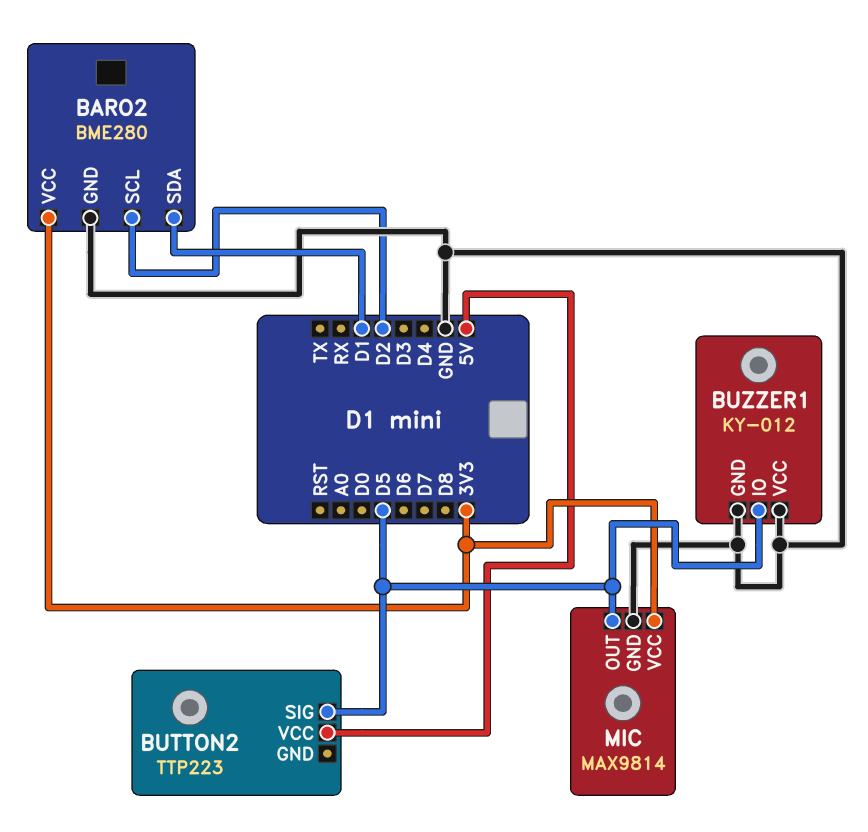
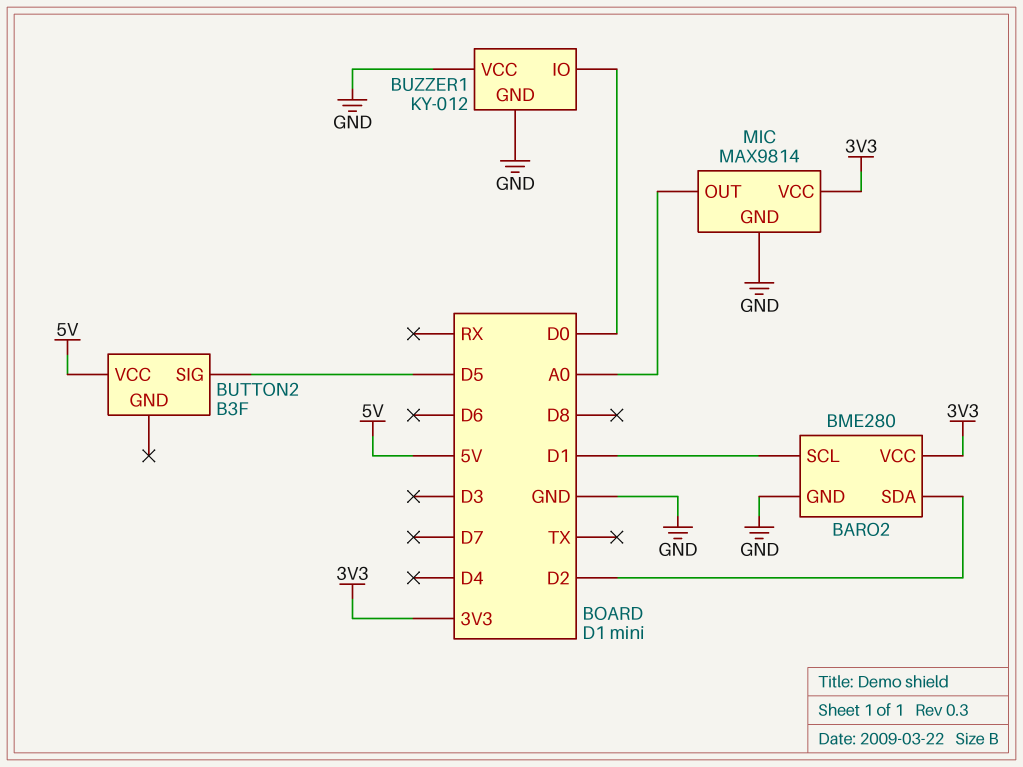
BARO2 pin SCL: D2 -> D1
BARO2 pin SDA: D1 -> D2
BUTTON2: TTP223 -> B3F
BUZZER1 pin IO: D5 -> D0
MIC pin OUT: D5 -> A0

